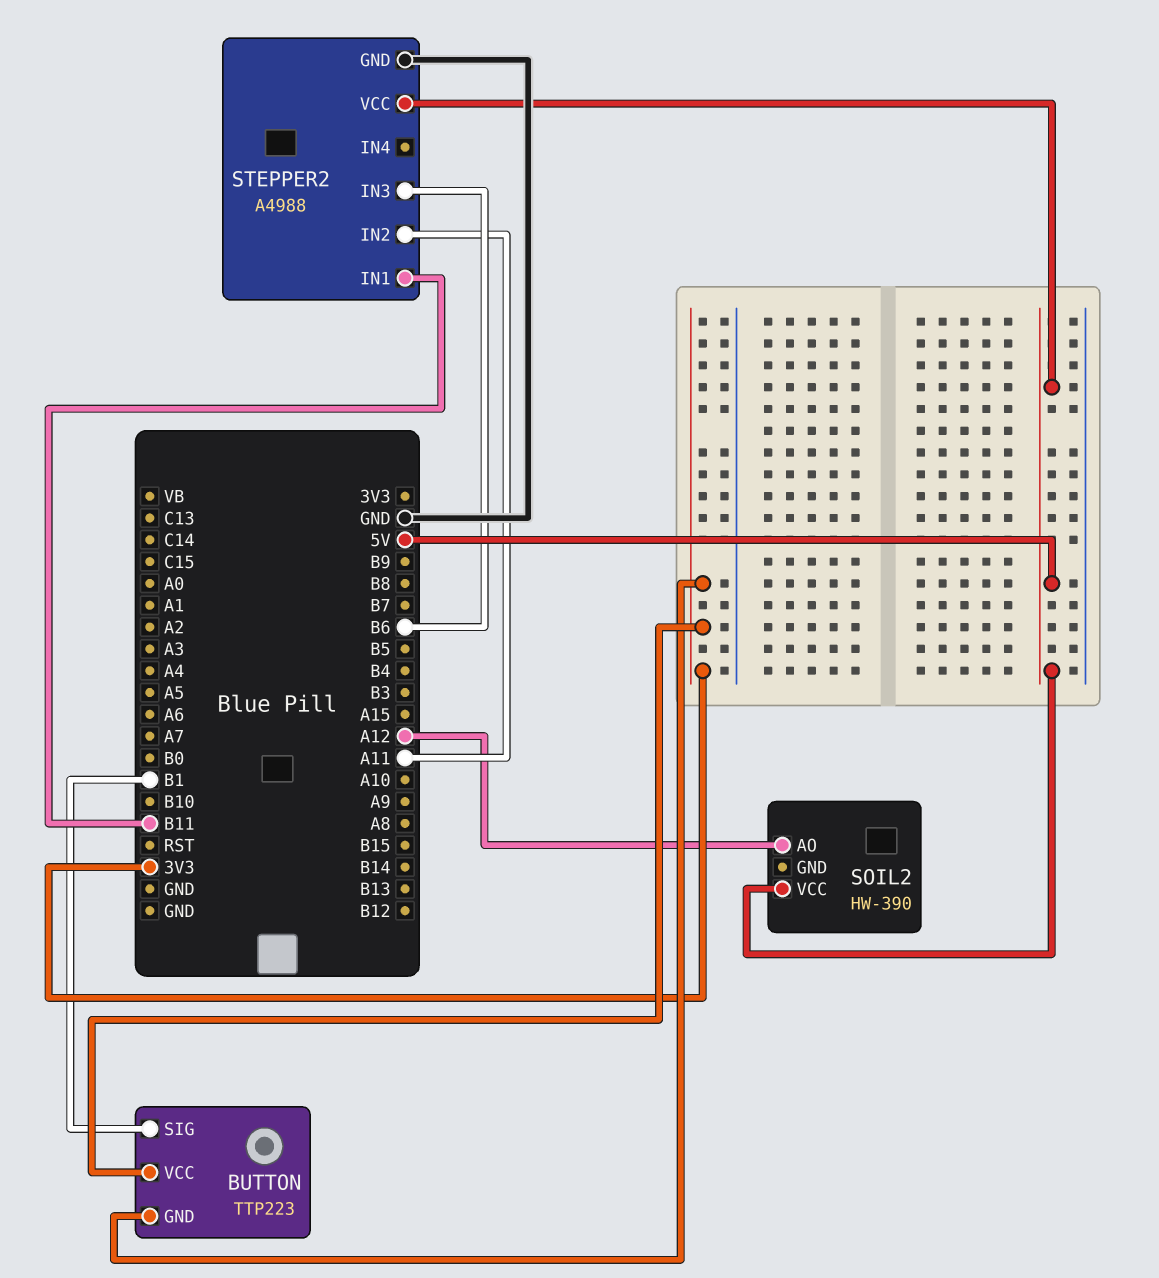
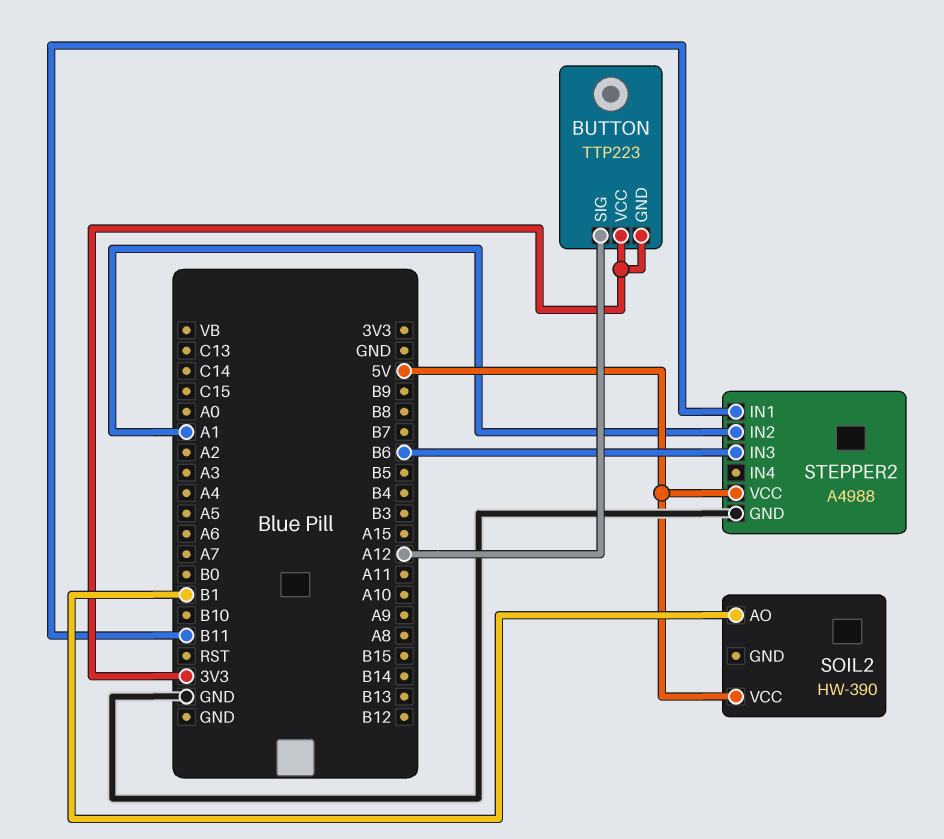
BUTTON pin SIG: B1 -> A12
SOIL2 pin AO: A12 -> B1
STEPPER2 pin IN2: A11 -> A1

